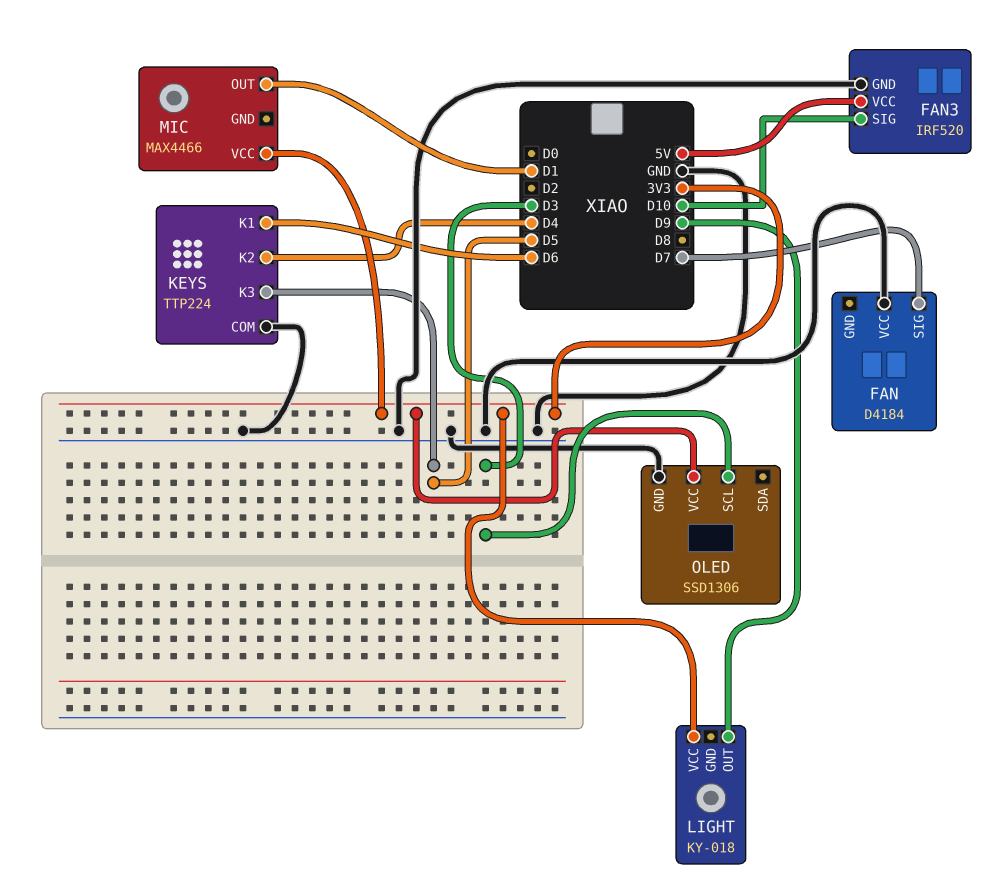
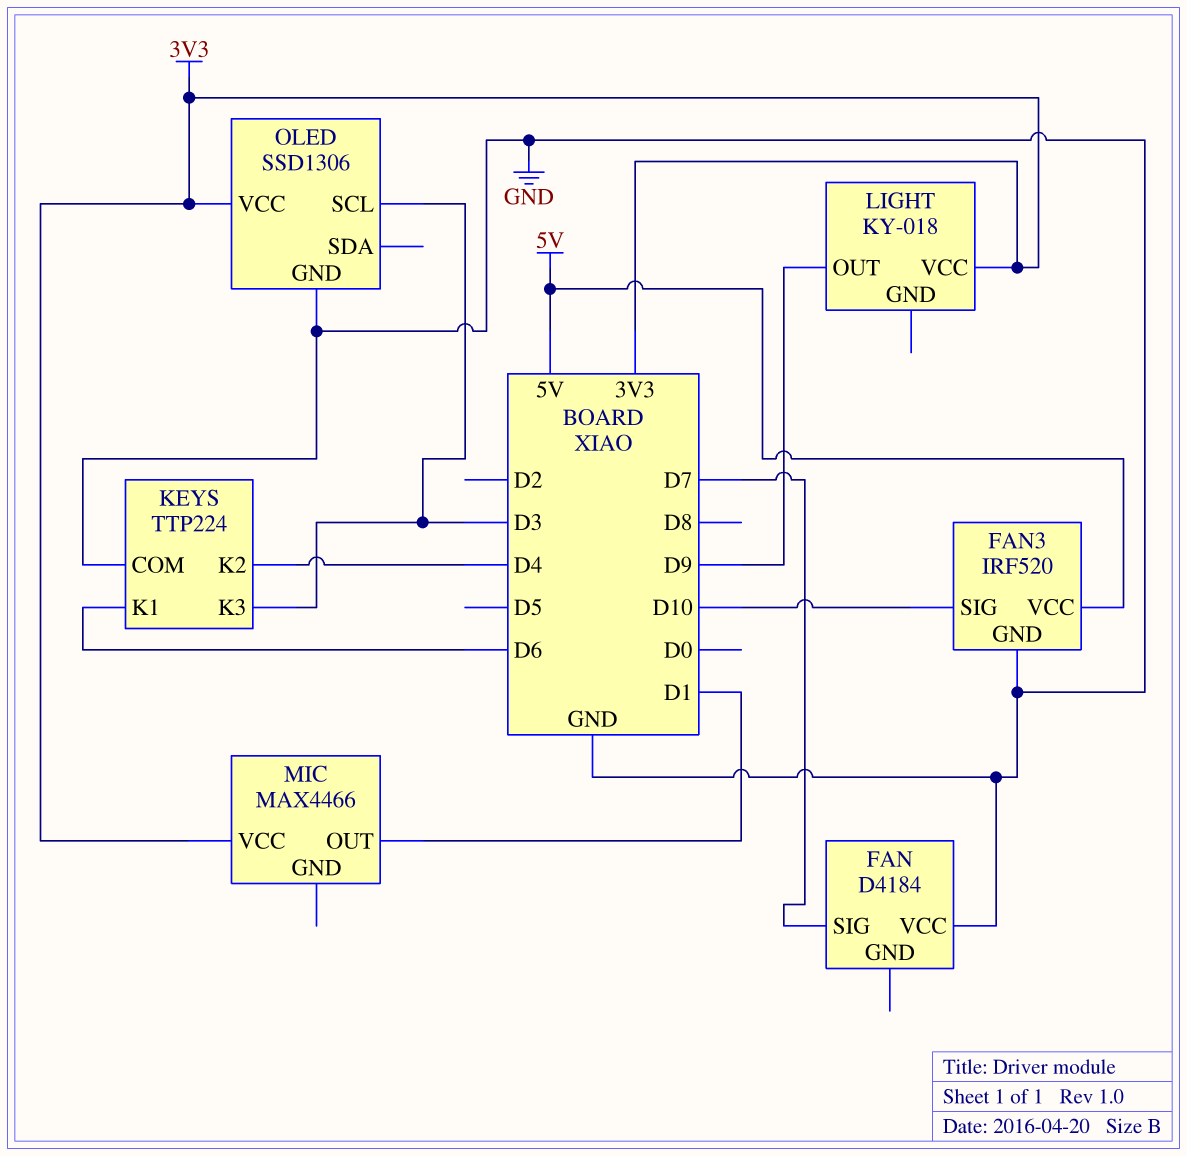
KEYS pin K3: D5 -> D3

